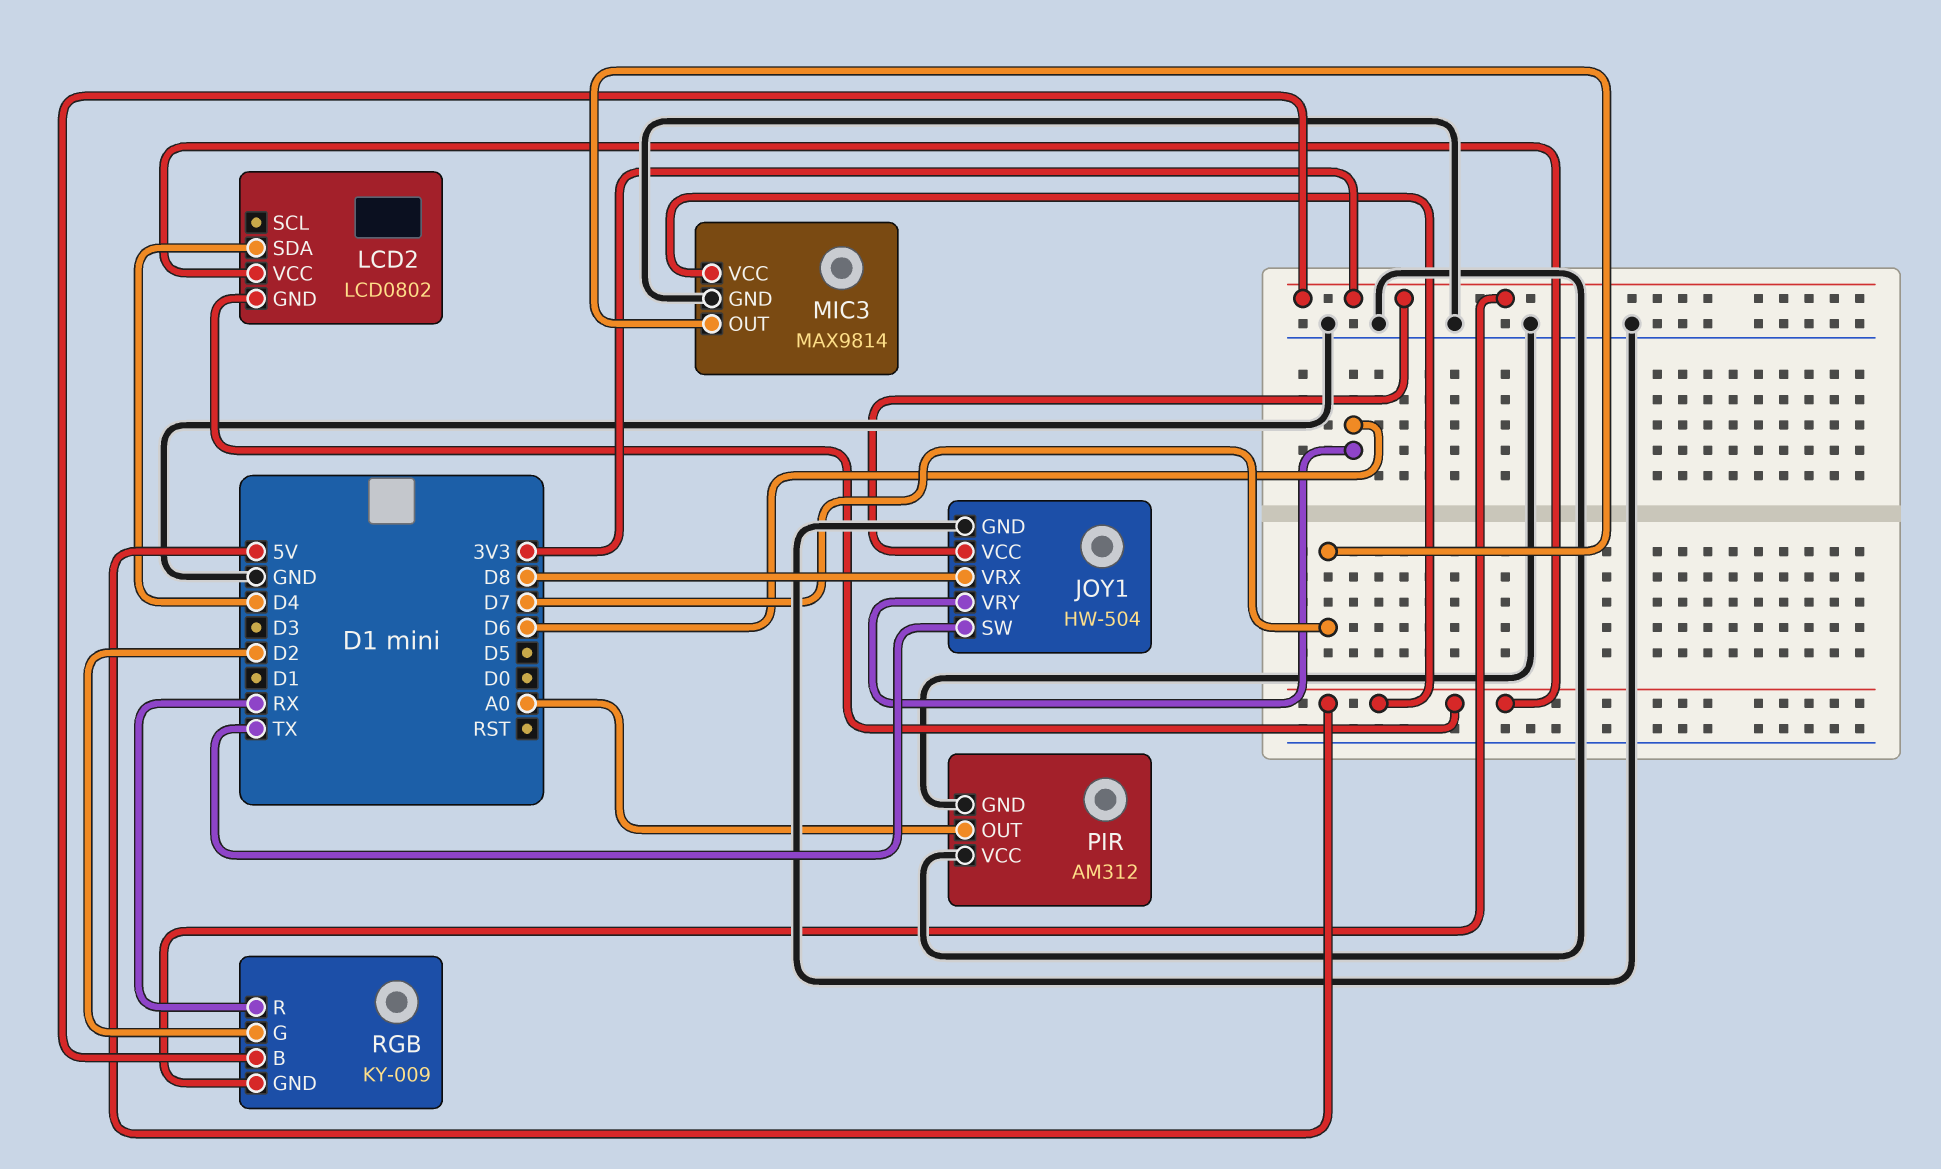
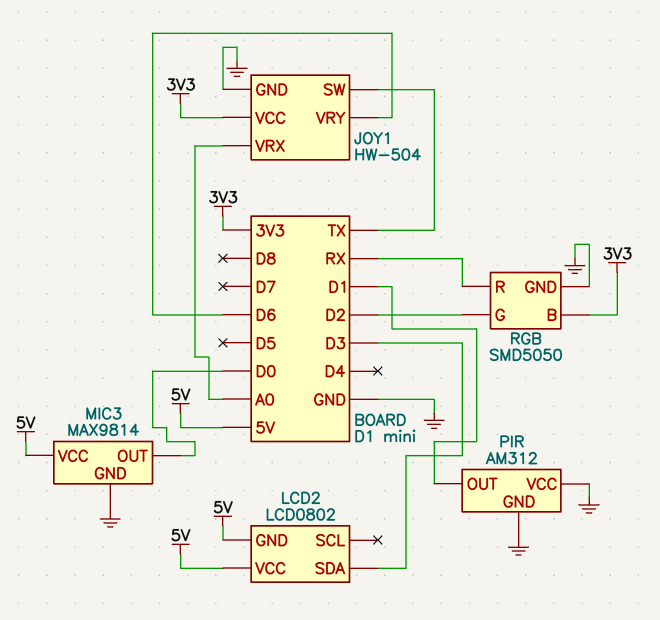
JOY1 pin VRX: D8 -> A0
LCD2 pin SDA: D4 -> D3
MIC3 pin OUT: D7 -> D0
PIR pin OUT: A0 -> D1
RGB: KY-009 -> SMD5050
RGB pin GND: 3V3 -> GND

